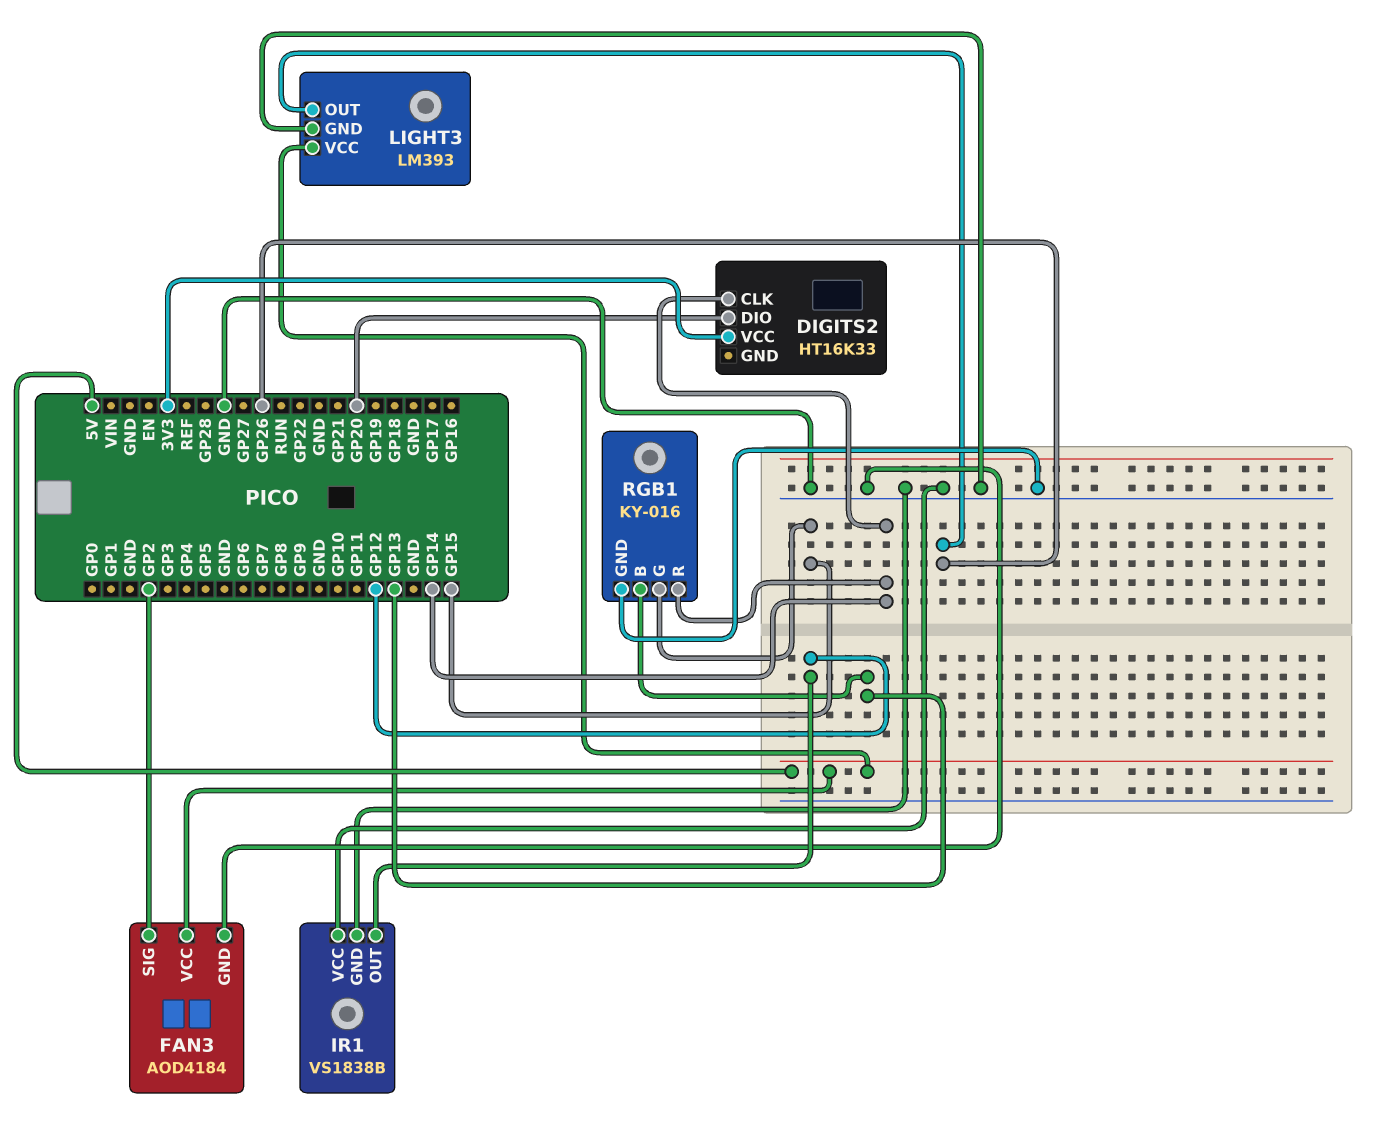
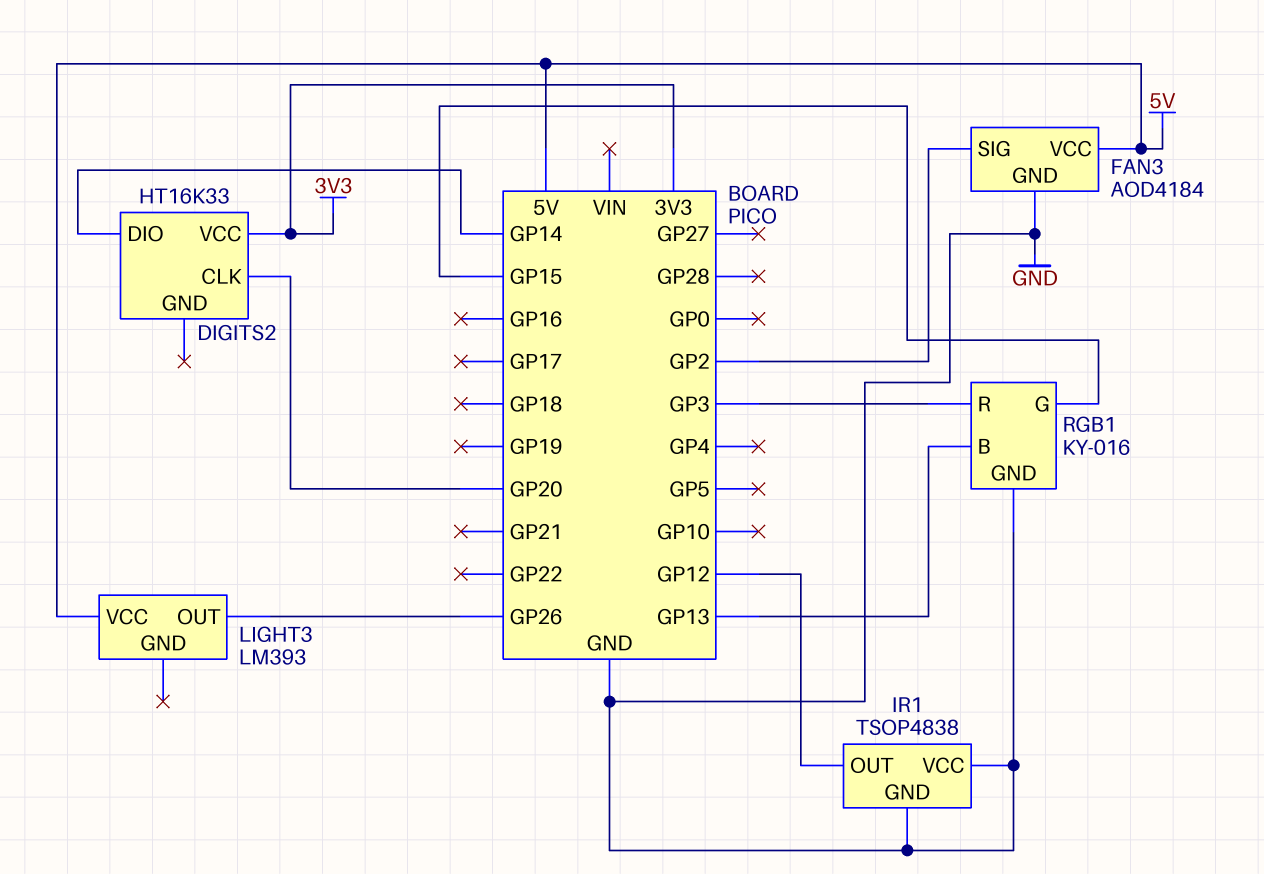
DIGITS2 pin CLK: GP14 -> GP20
DIGITS2 pin DIO: GP20 -> GP14
IR1: VS1838B -> TSOP4838
LIGHT3 pin GND: GND -> none
RGB1 pin R: GP14 -> GP3

